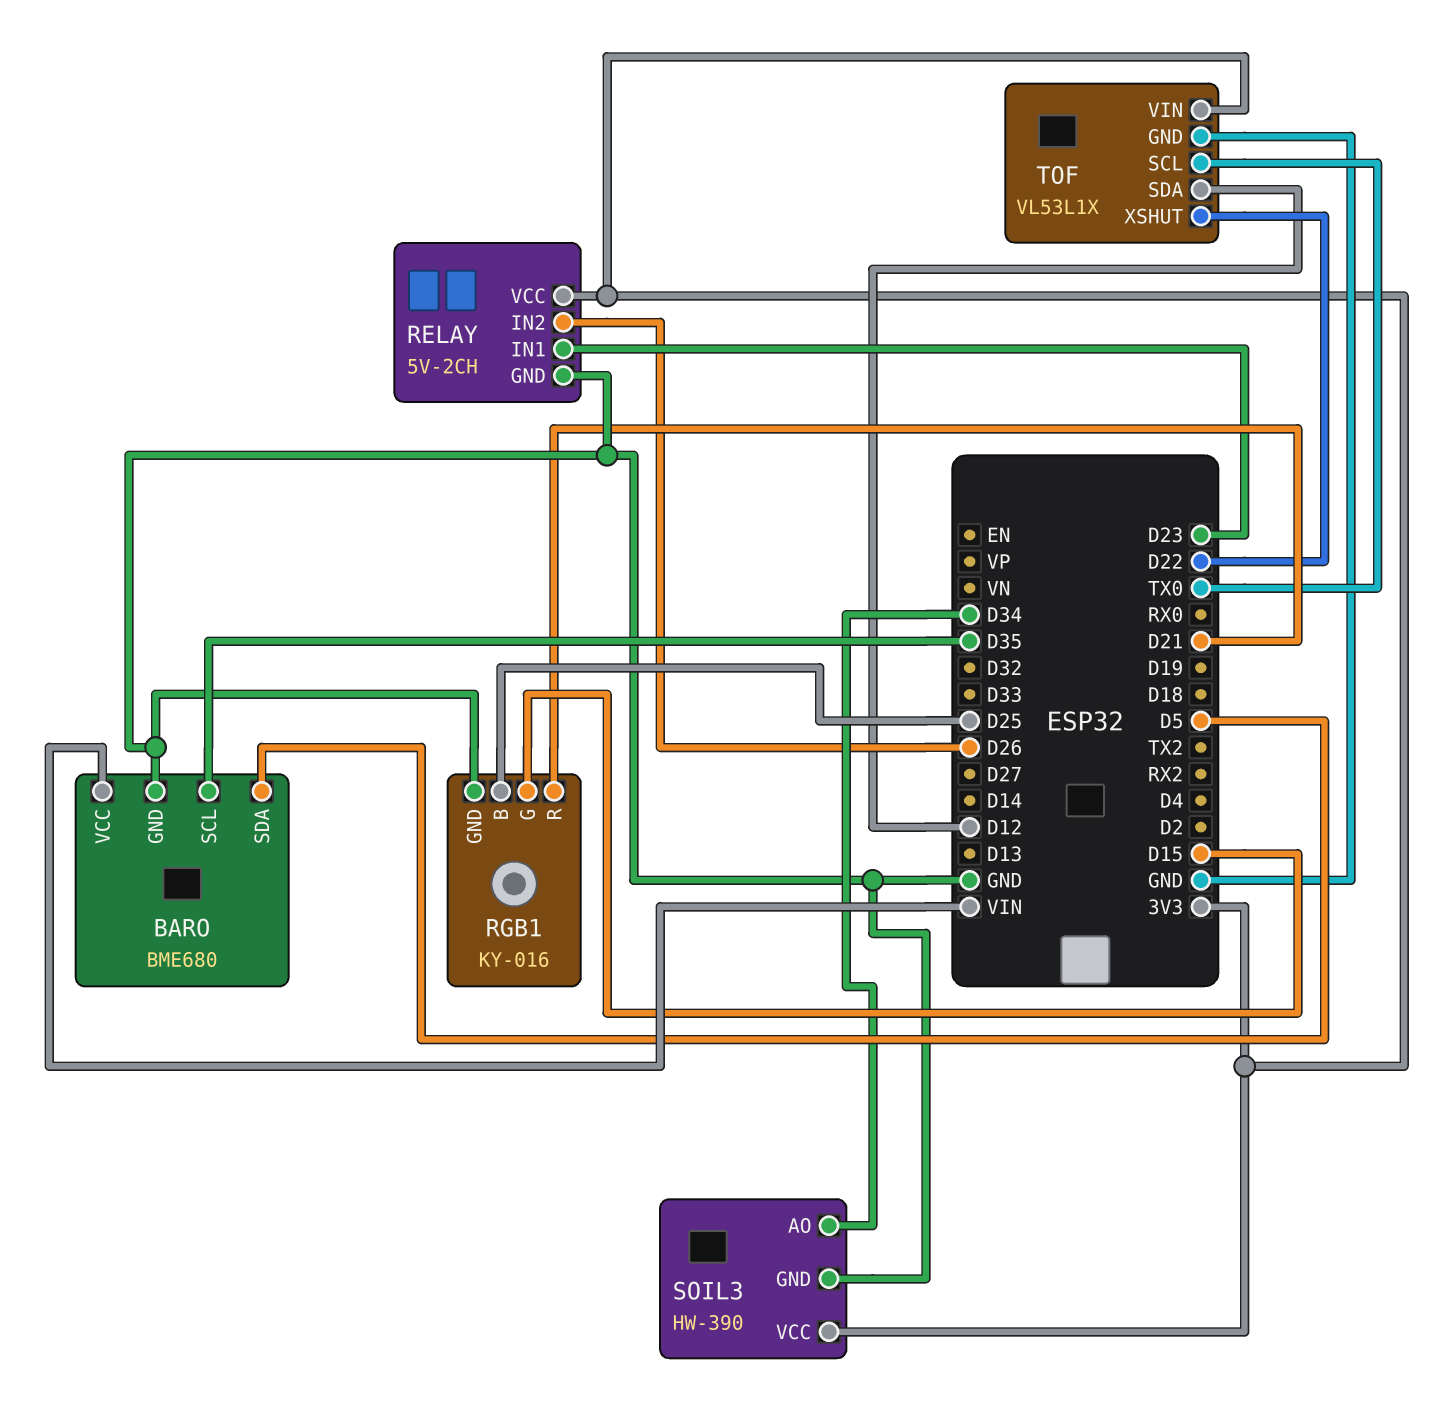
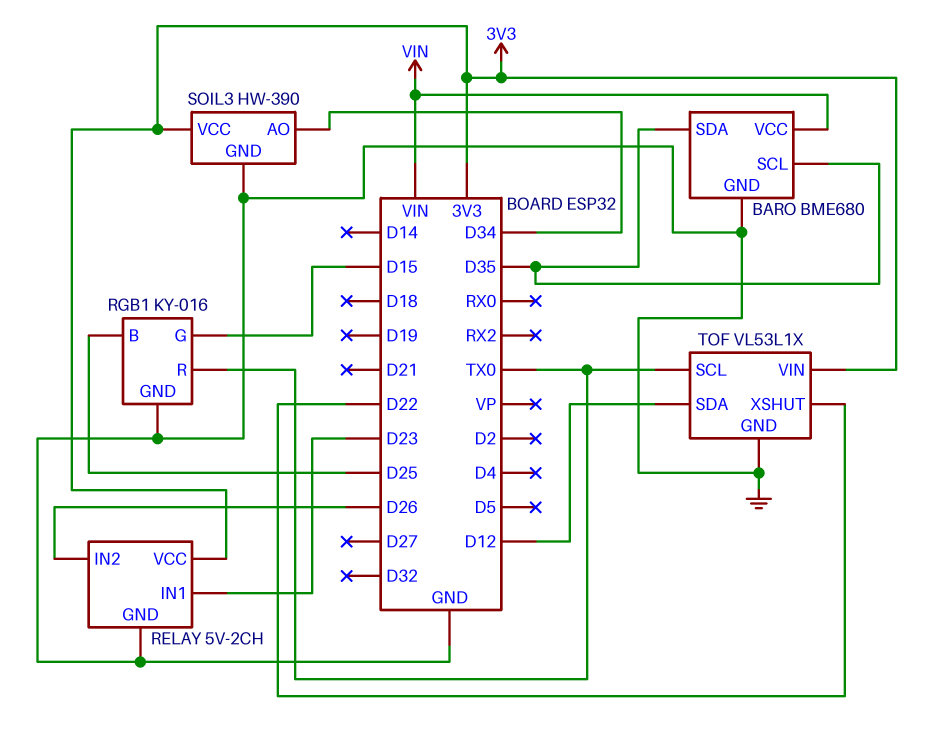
BARO pin SDA: D5 -> D35
RGB1 pin R: D21 -> TX0

